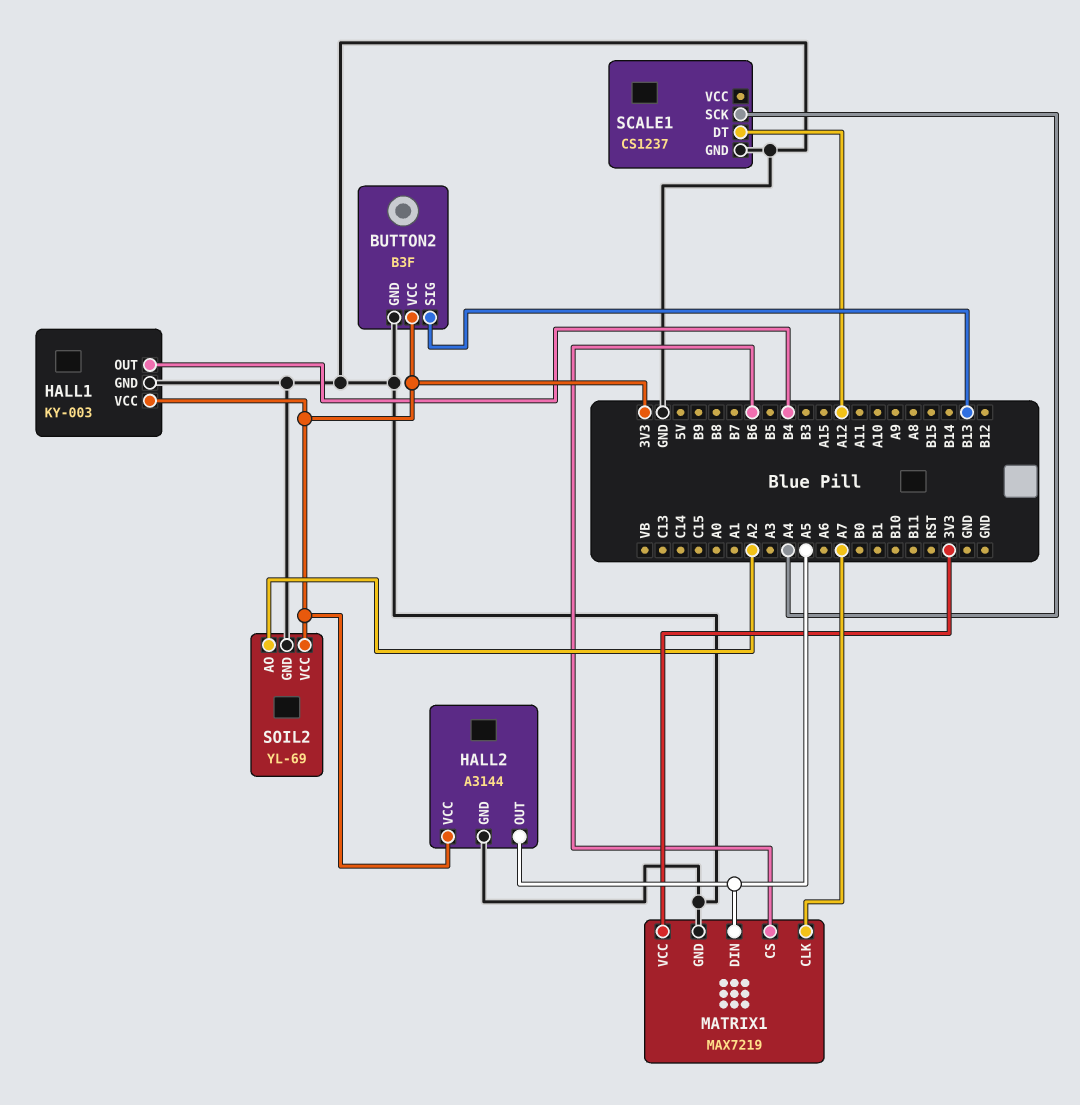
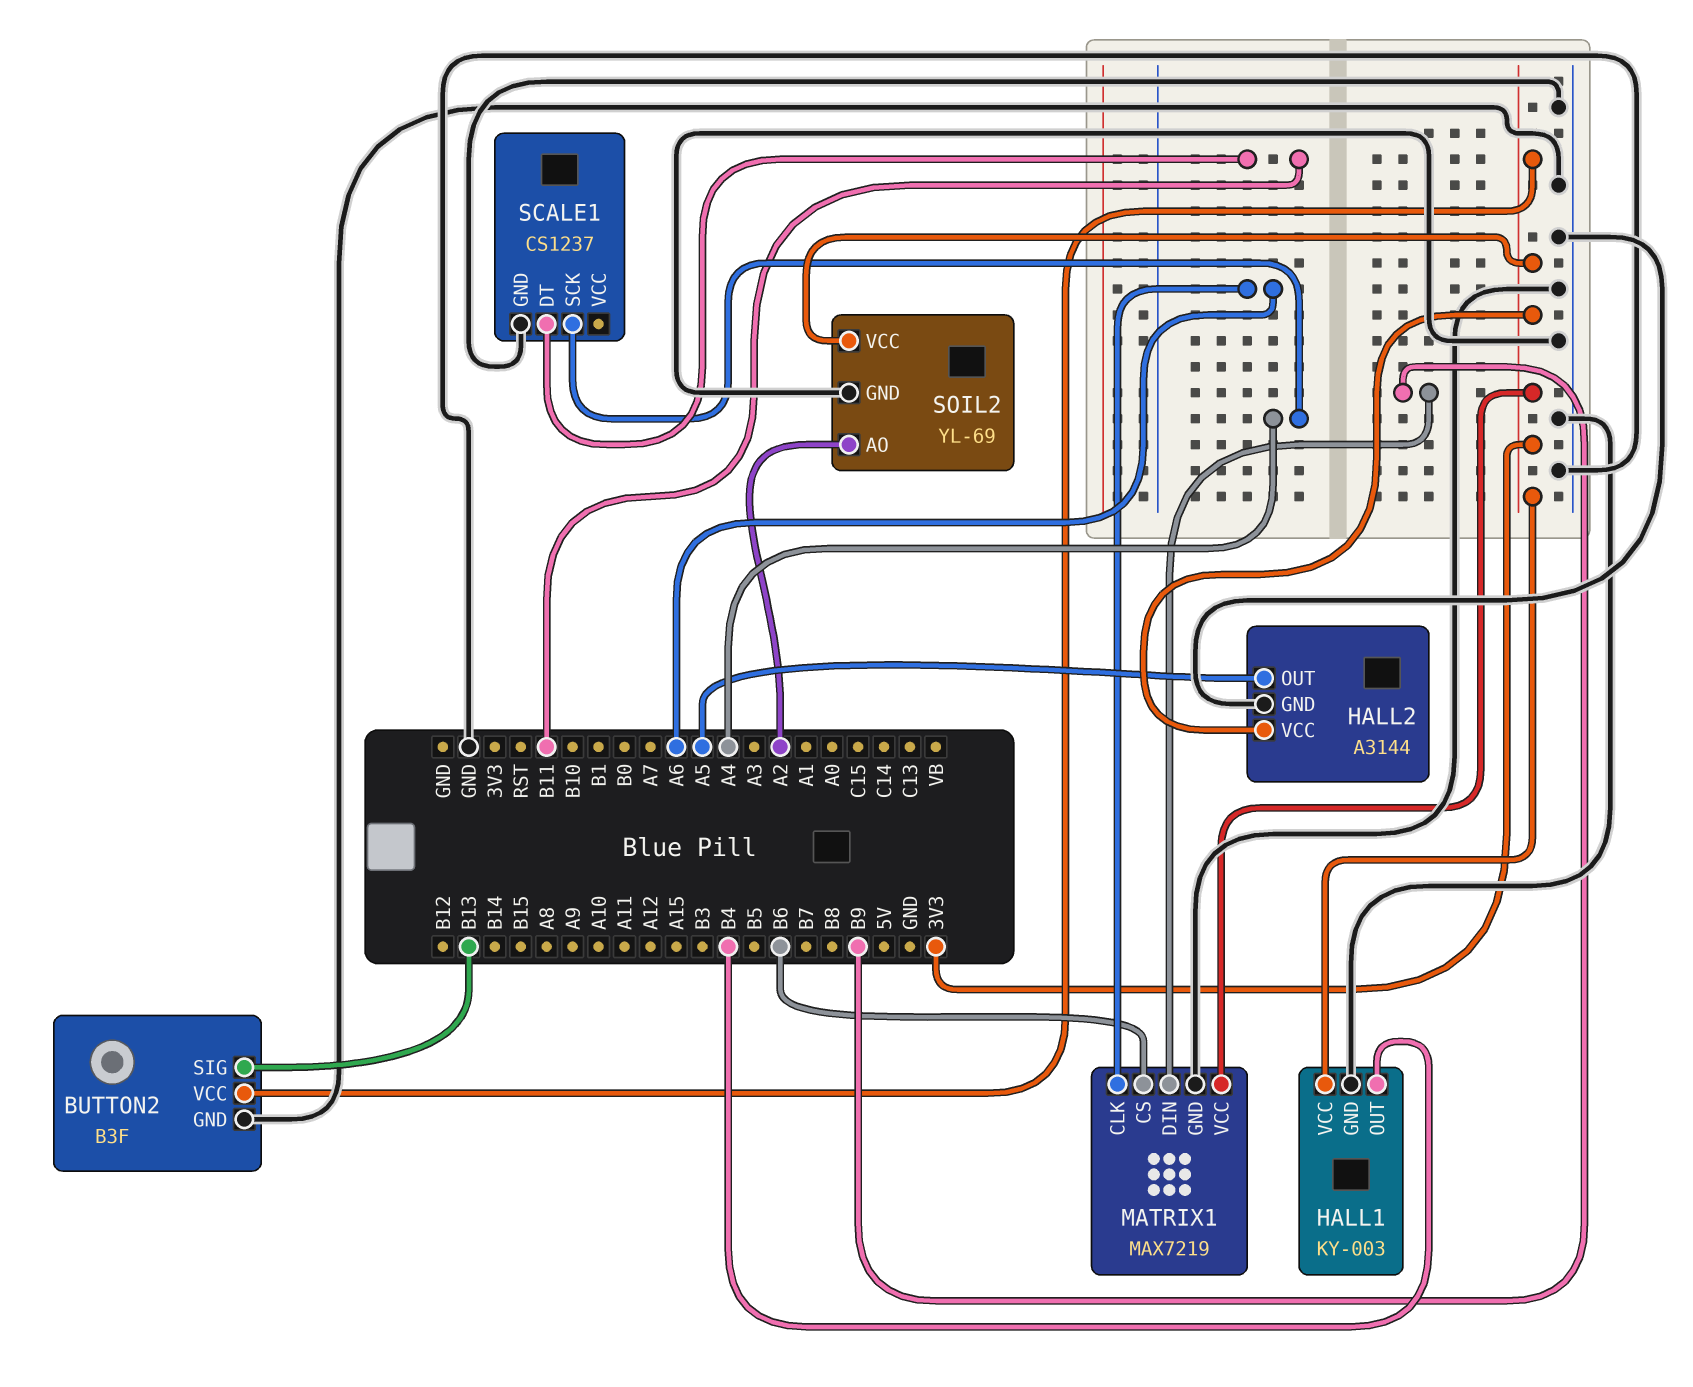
MATRIX1 pin CLK: A7 -> A6
MATRIX1 pin DIN: A5 -> B9
SCALE1 pin DT: A12 -> B11

